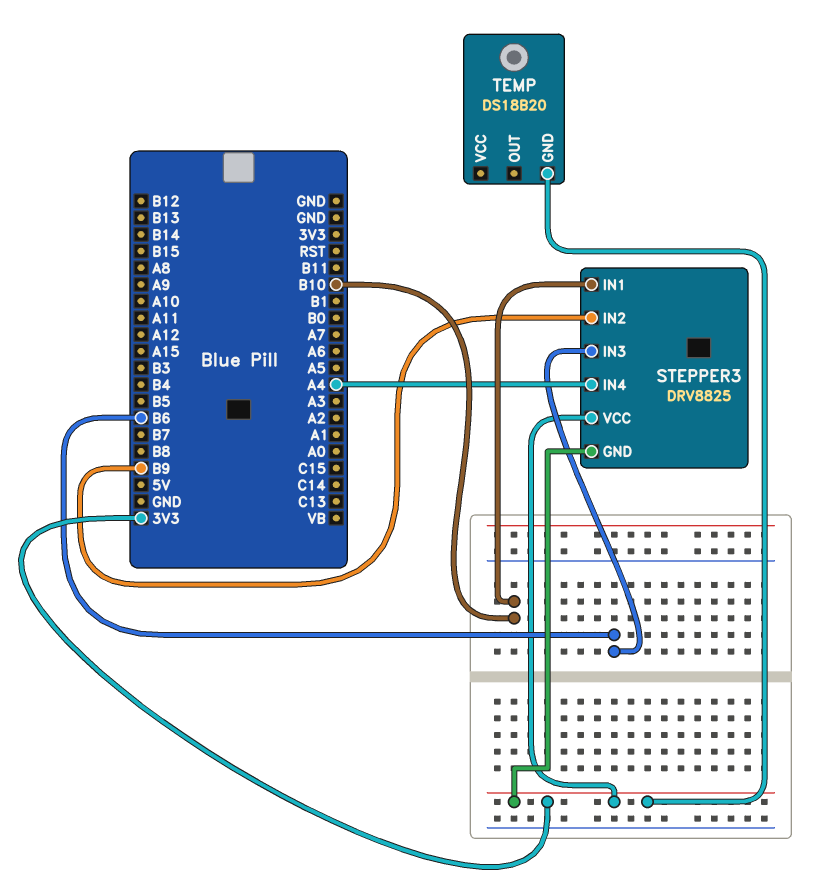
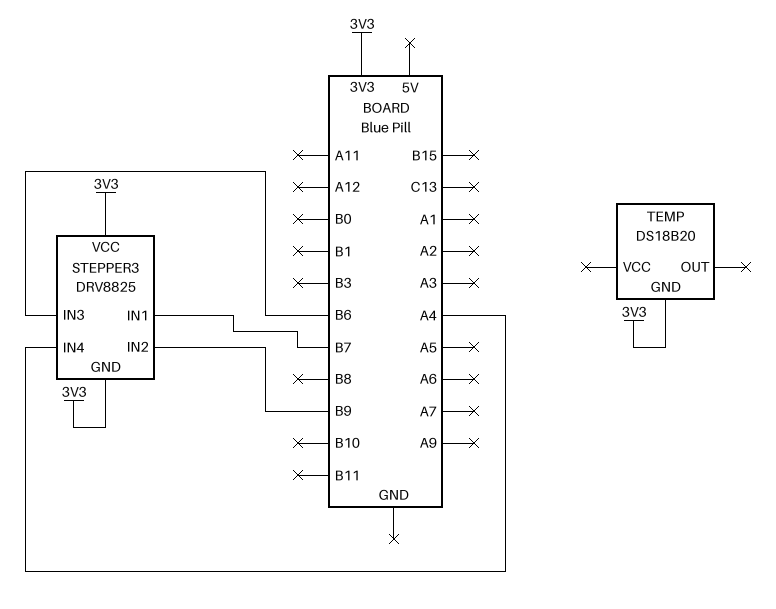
STEPPER3 pin IN1: B10 -> B7

